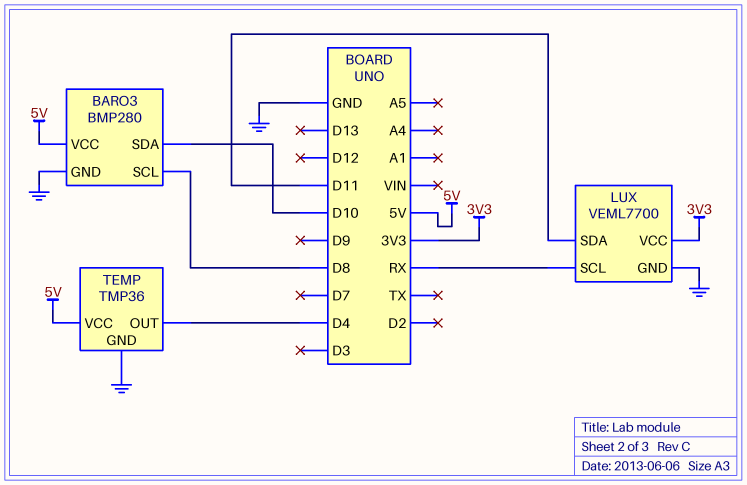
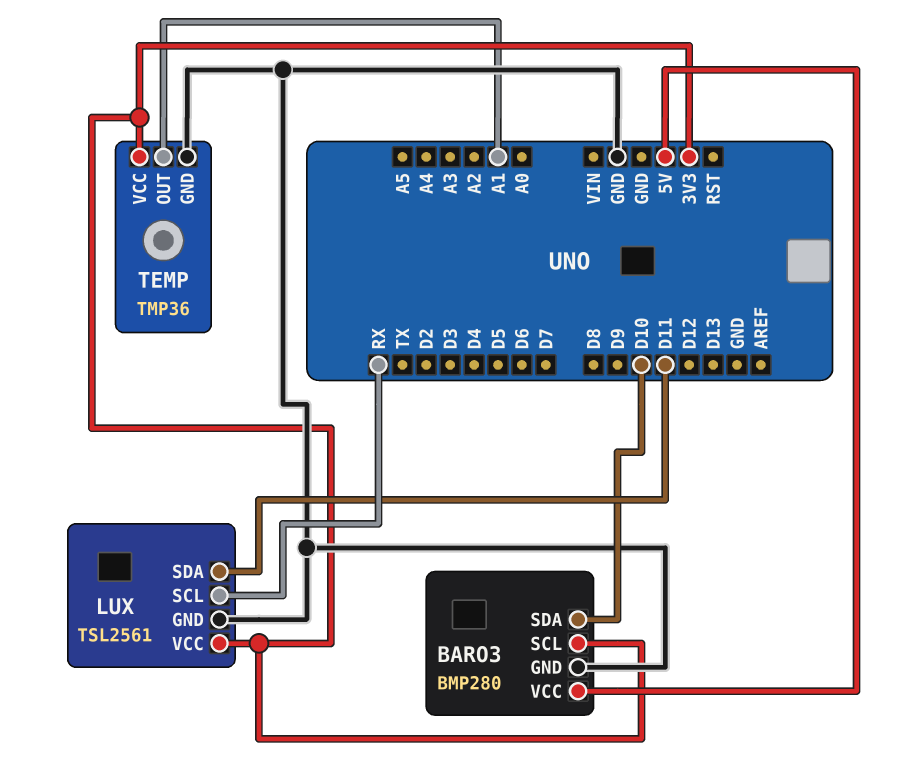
BARO3 pin SCL: D8 -> 3V3
LUX: VEML7700 -> TSL2561
TEMP pin OUT: D4 -> A1
TEMP pin VCC: 5V -> 3V3

